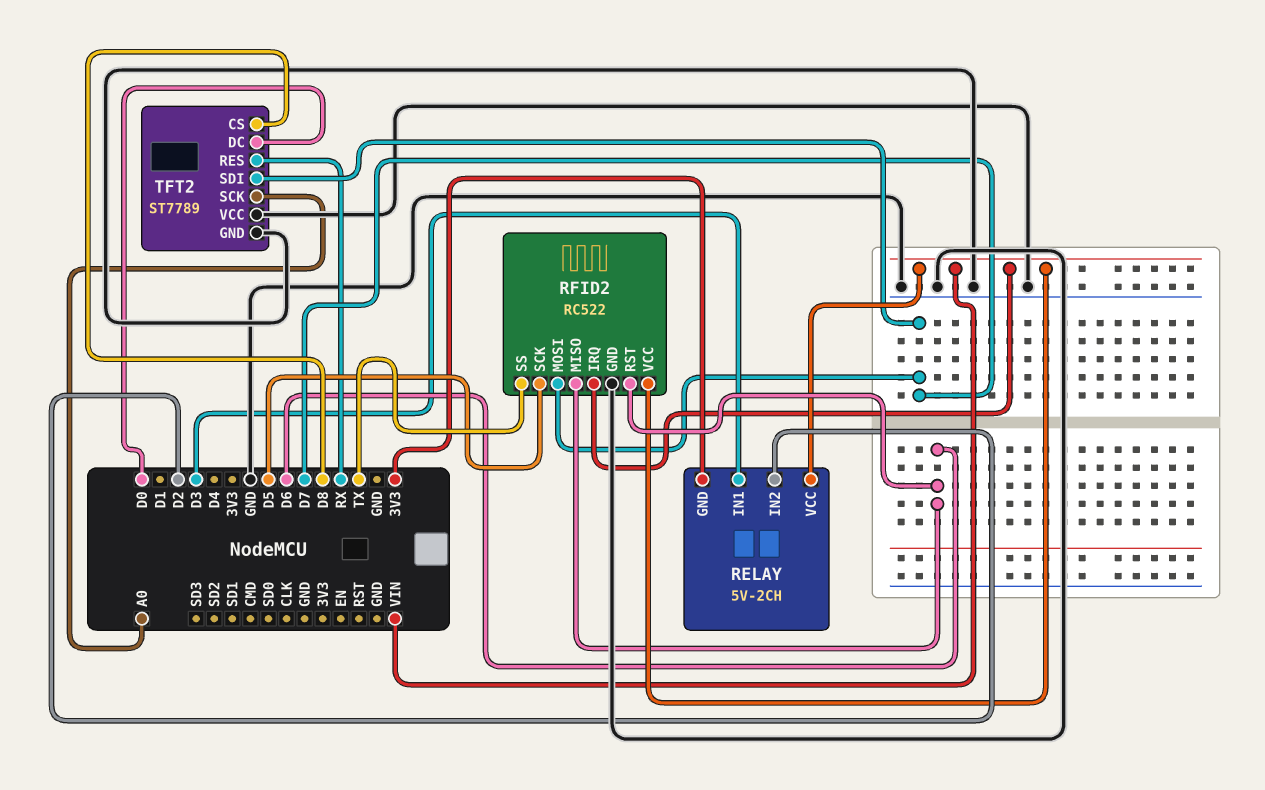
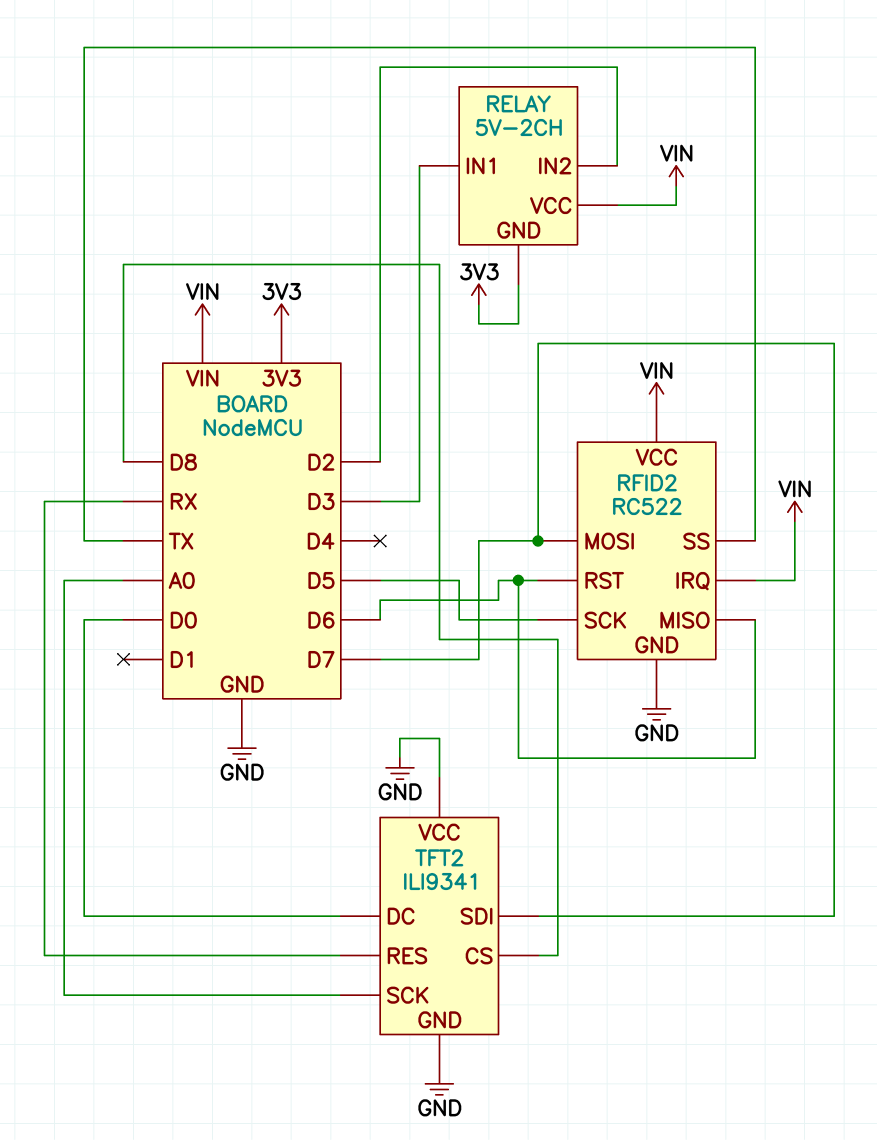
TFT2: ST7789 -> ILI9341

